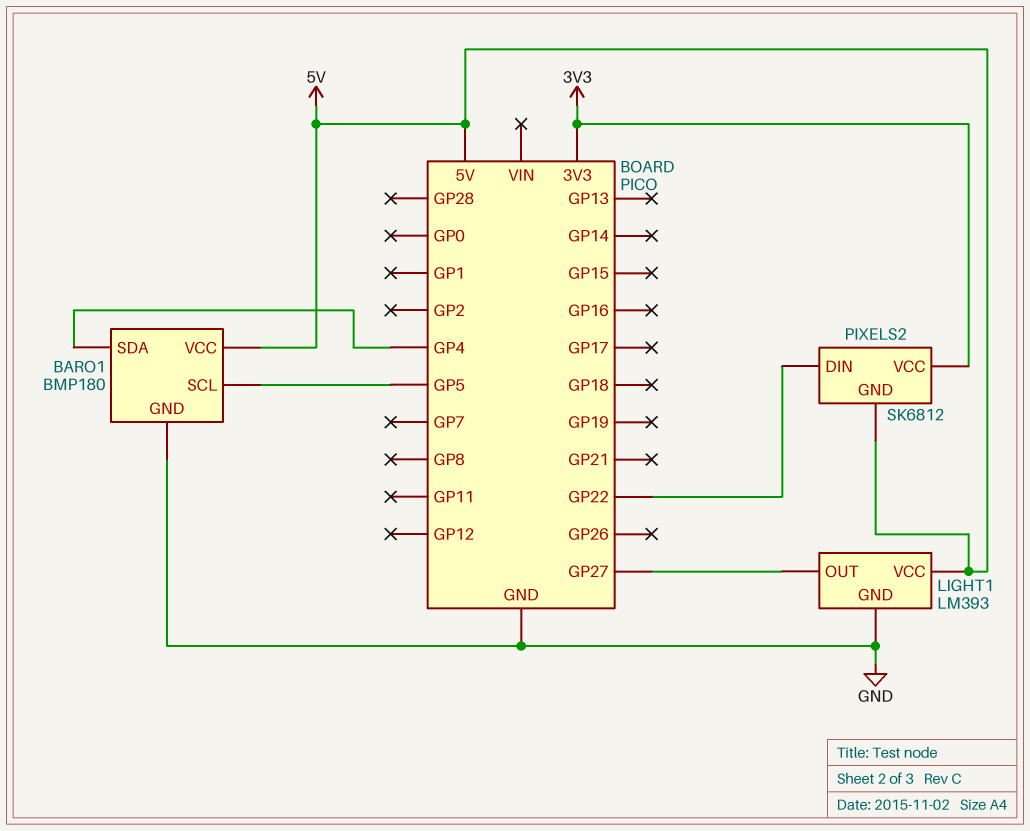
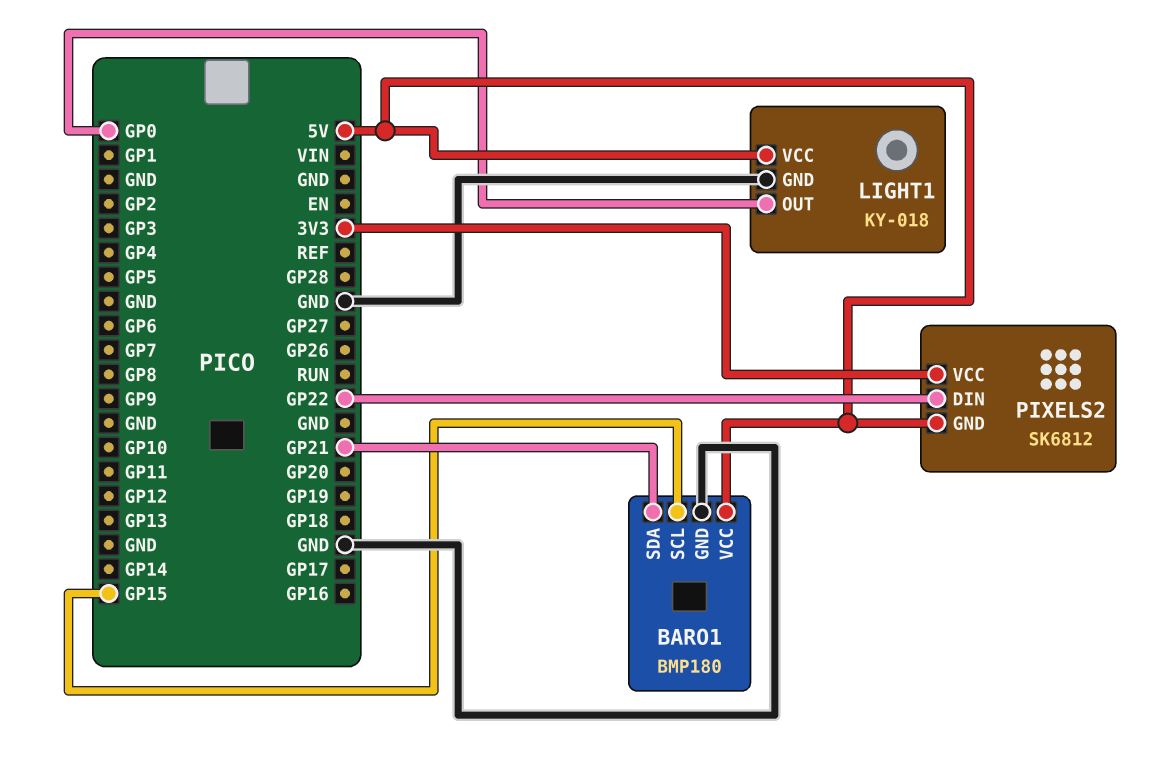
BARO1 pin SCL: GP5 -> GP15
BARO1 pin SDA: GP4 -> GP21
LIGHT1: LM393 -> KY-018
LIGHT1 pin OUT: GP27 -> GP0

